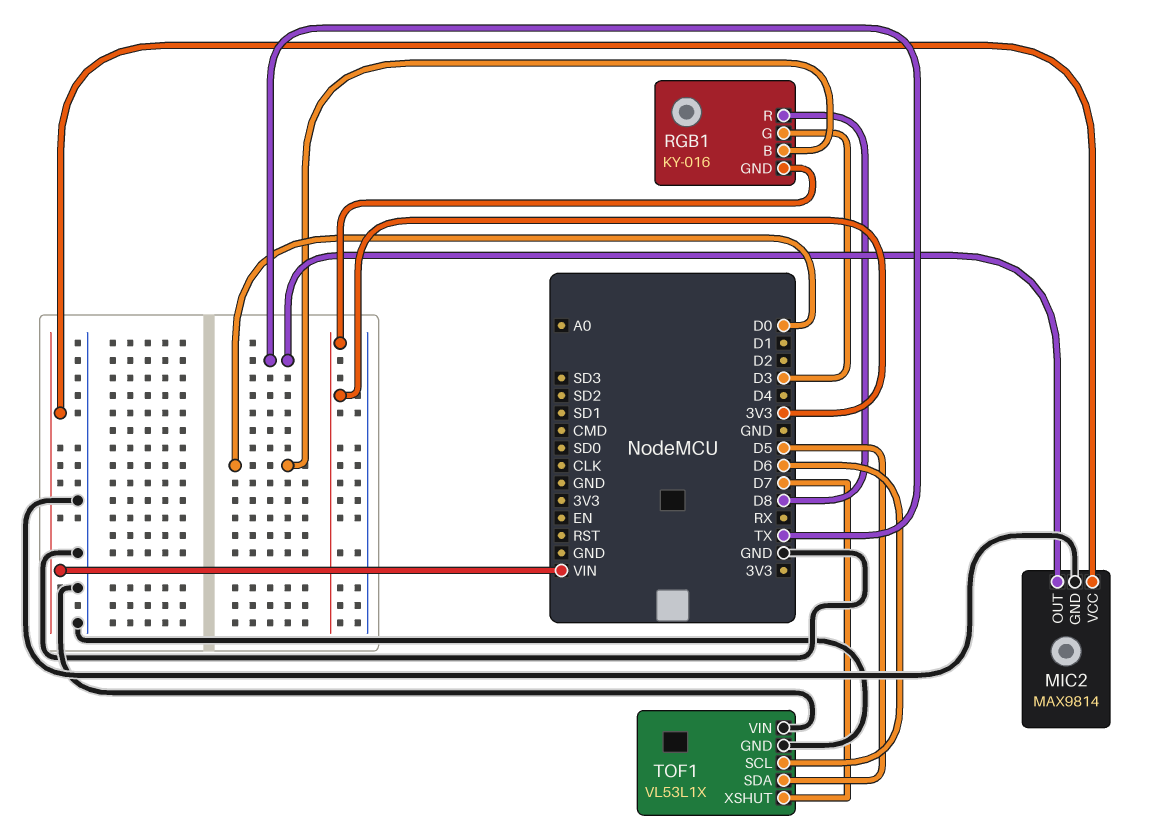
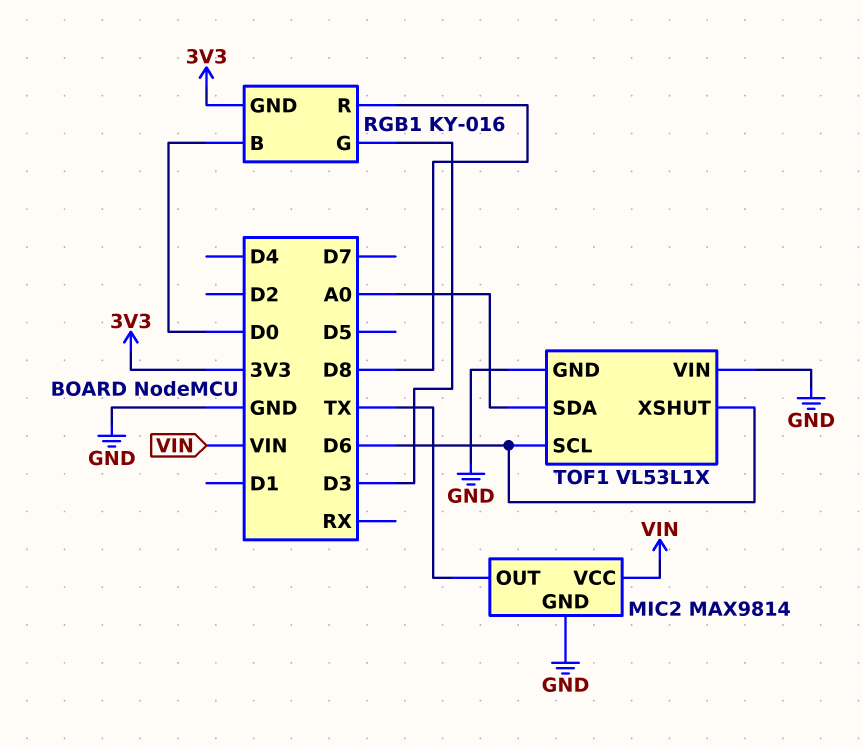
TOF1 pin SDA: D5 -> A0
TOF1 pin XSHUT: D7 -> D6

